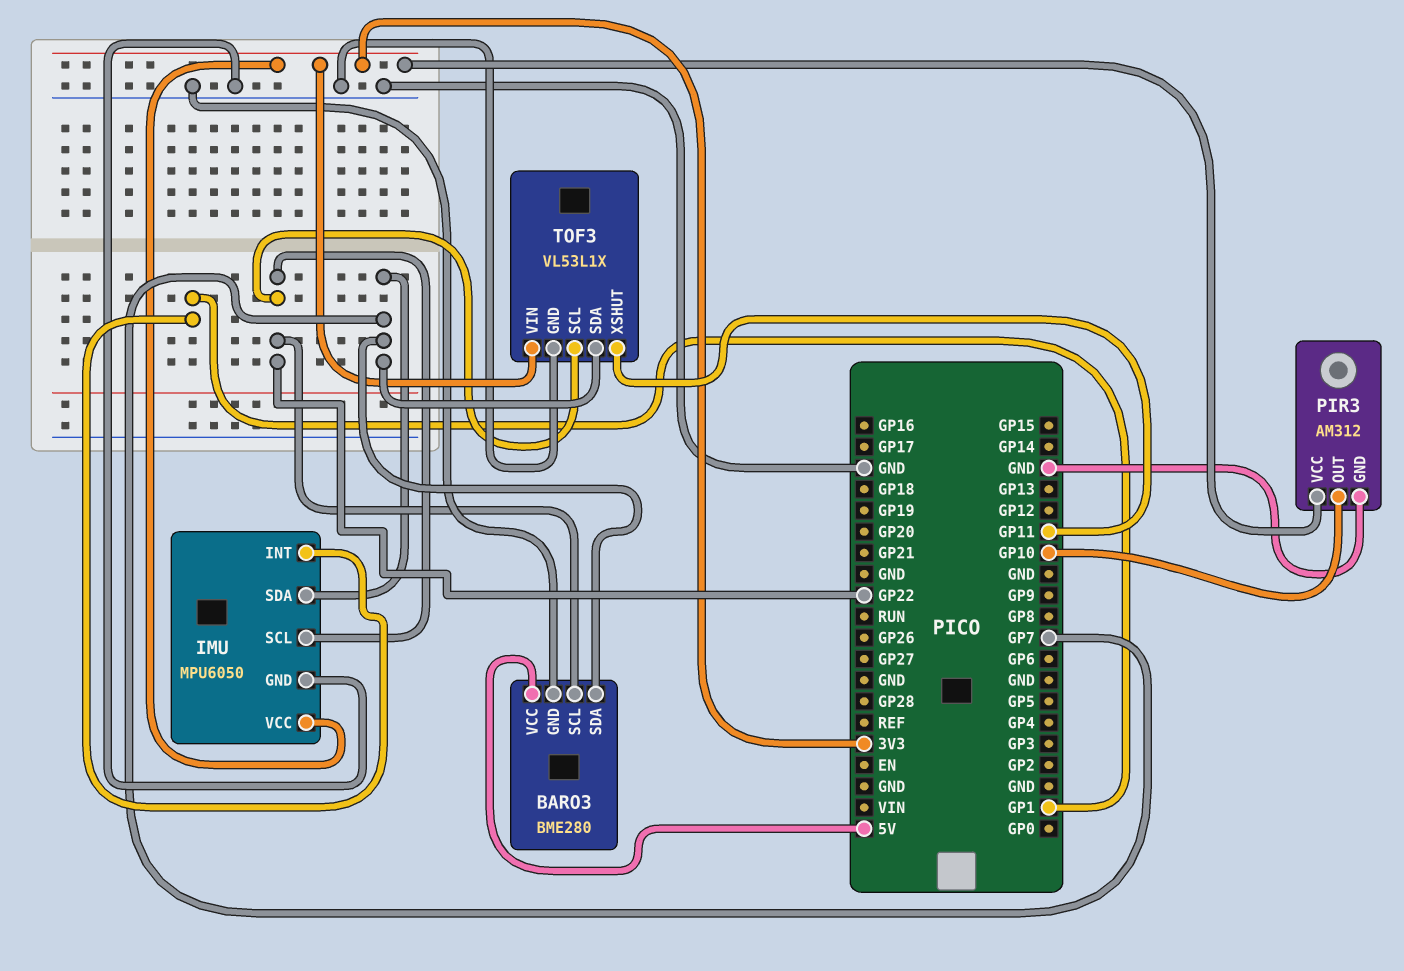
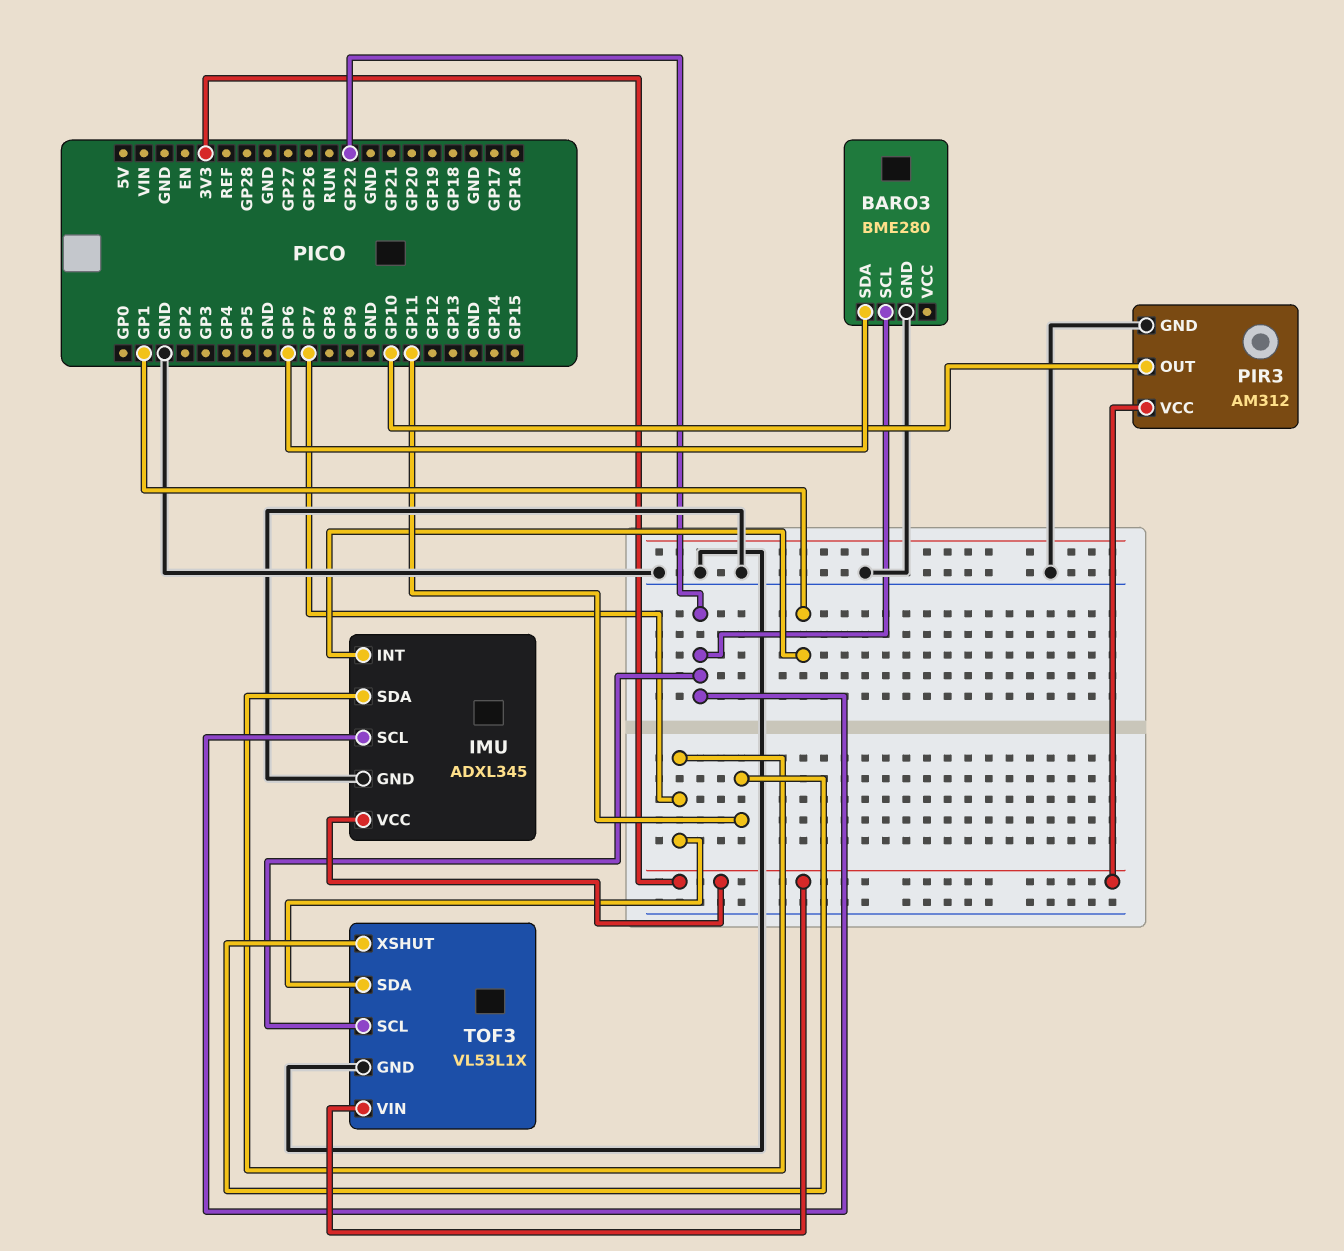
BARO3 pin SDA: GP7 -> GP6
BARO3 pin VCC: 5V -> none
IMU: MPU6050 -> ADXL345

